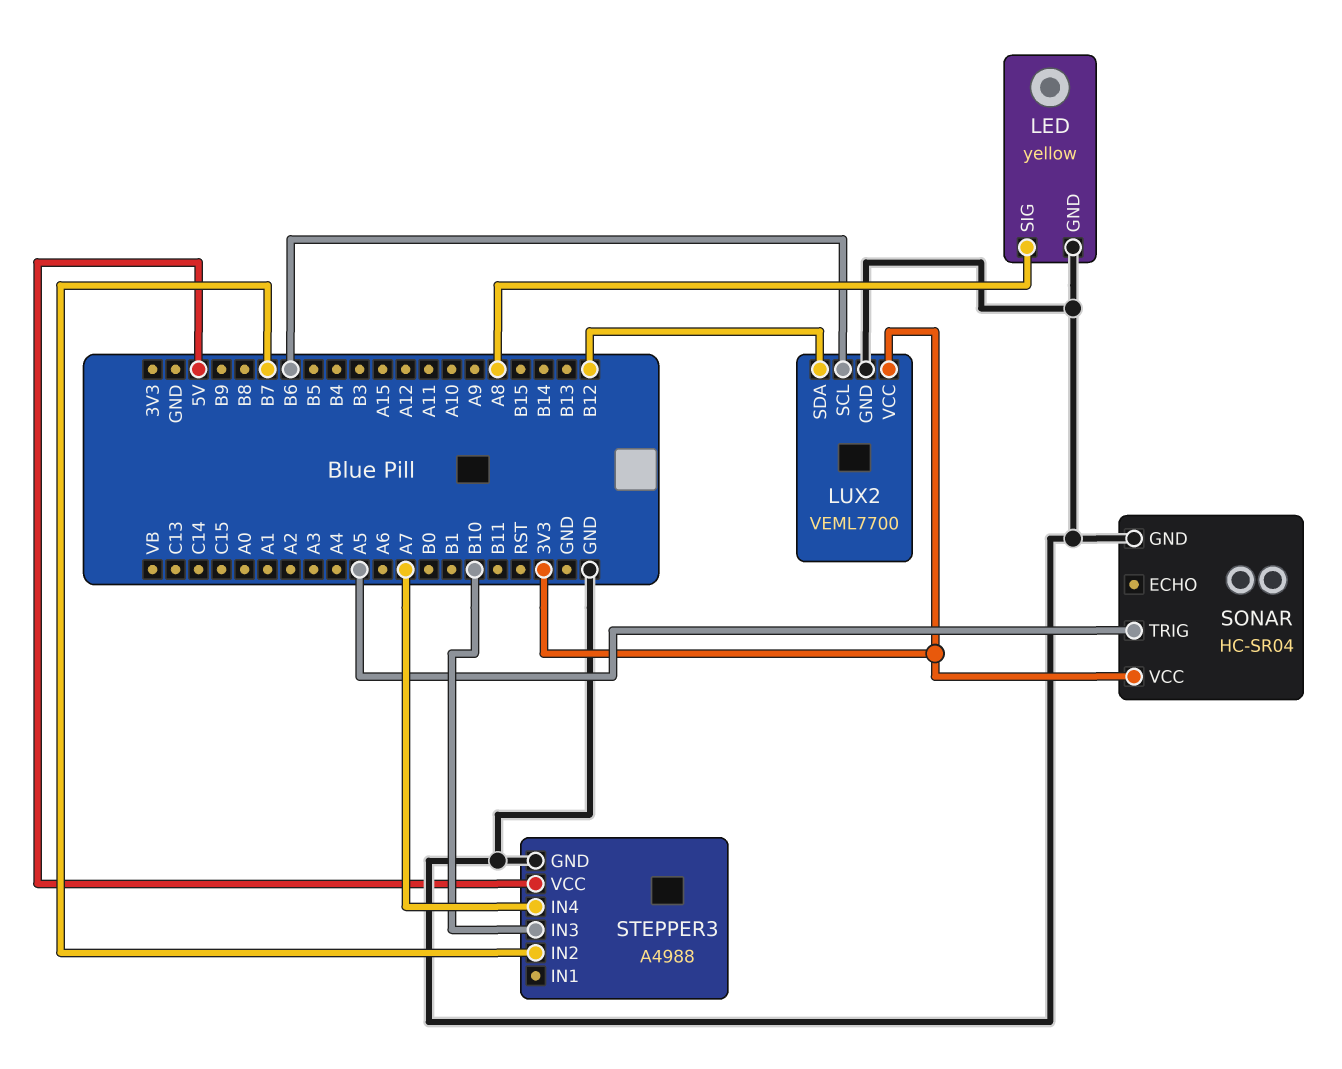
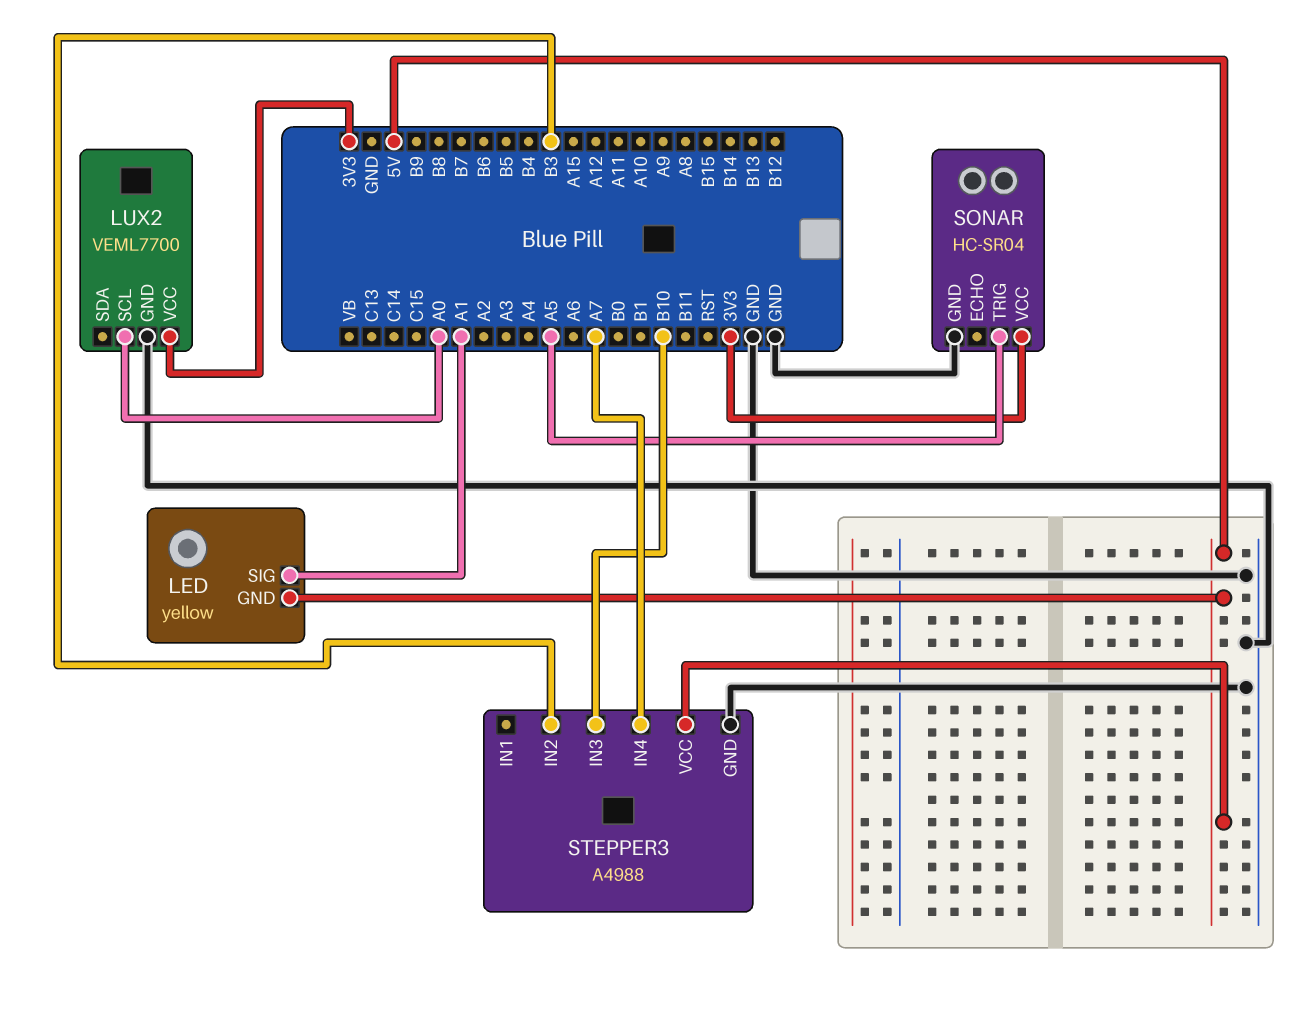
LED pin GND: GND -> 5V
LED pin SIG: A8 -> A1
LUX2 pin SCL: B6 -> A0
LUX2 pin SDA: B12 -> none
STEPPER3 pin IN2: B7 -> B3

